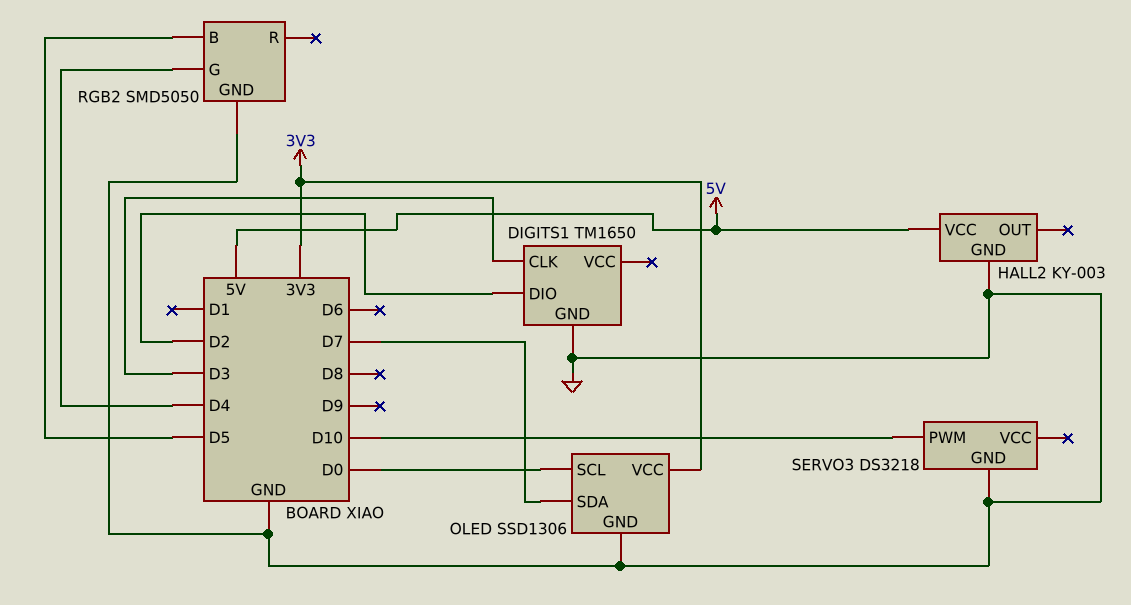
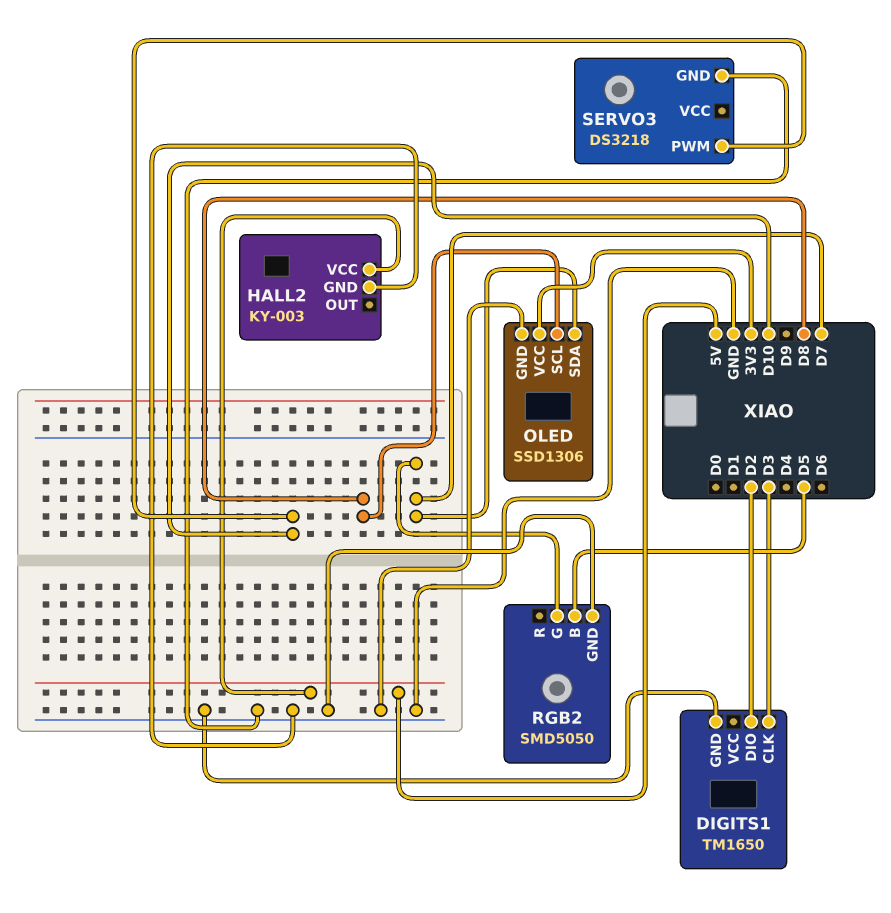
OLED pin SCL: D0 -> D8
RGB2 pin G: D4 -> D7

